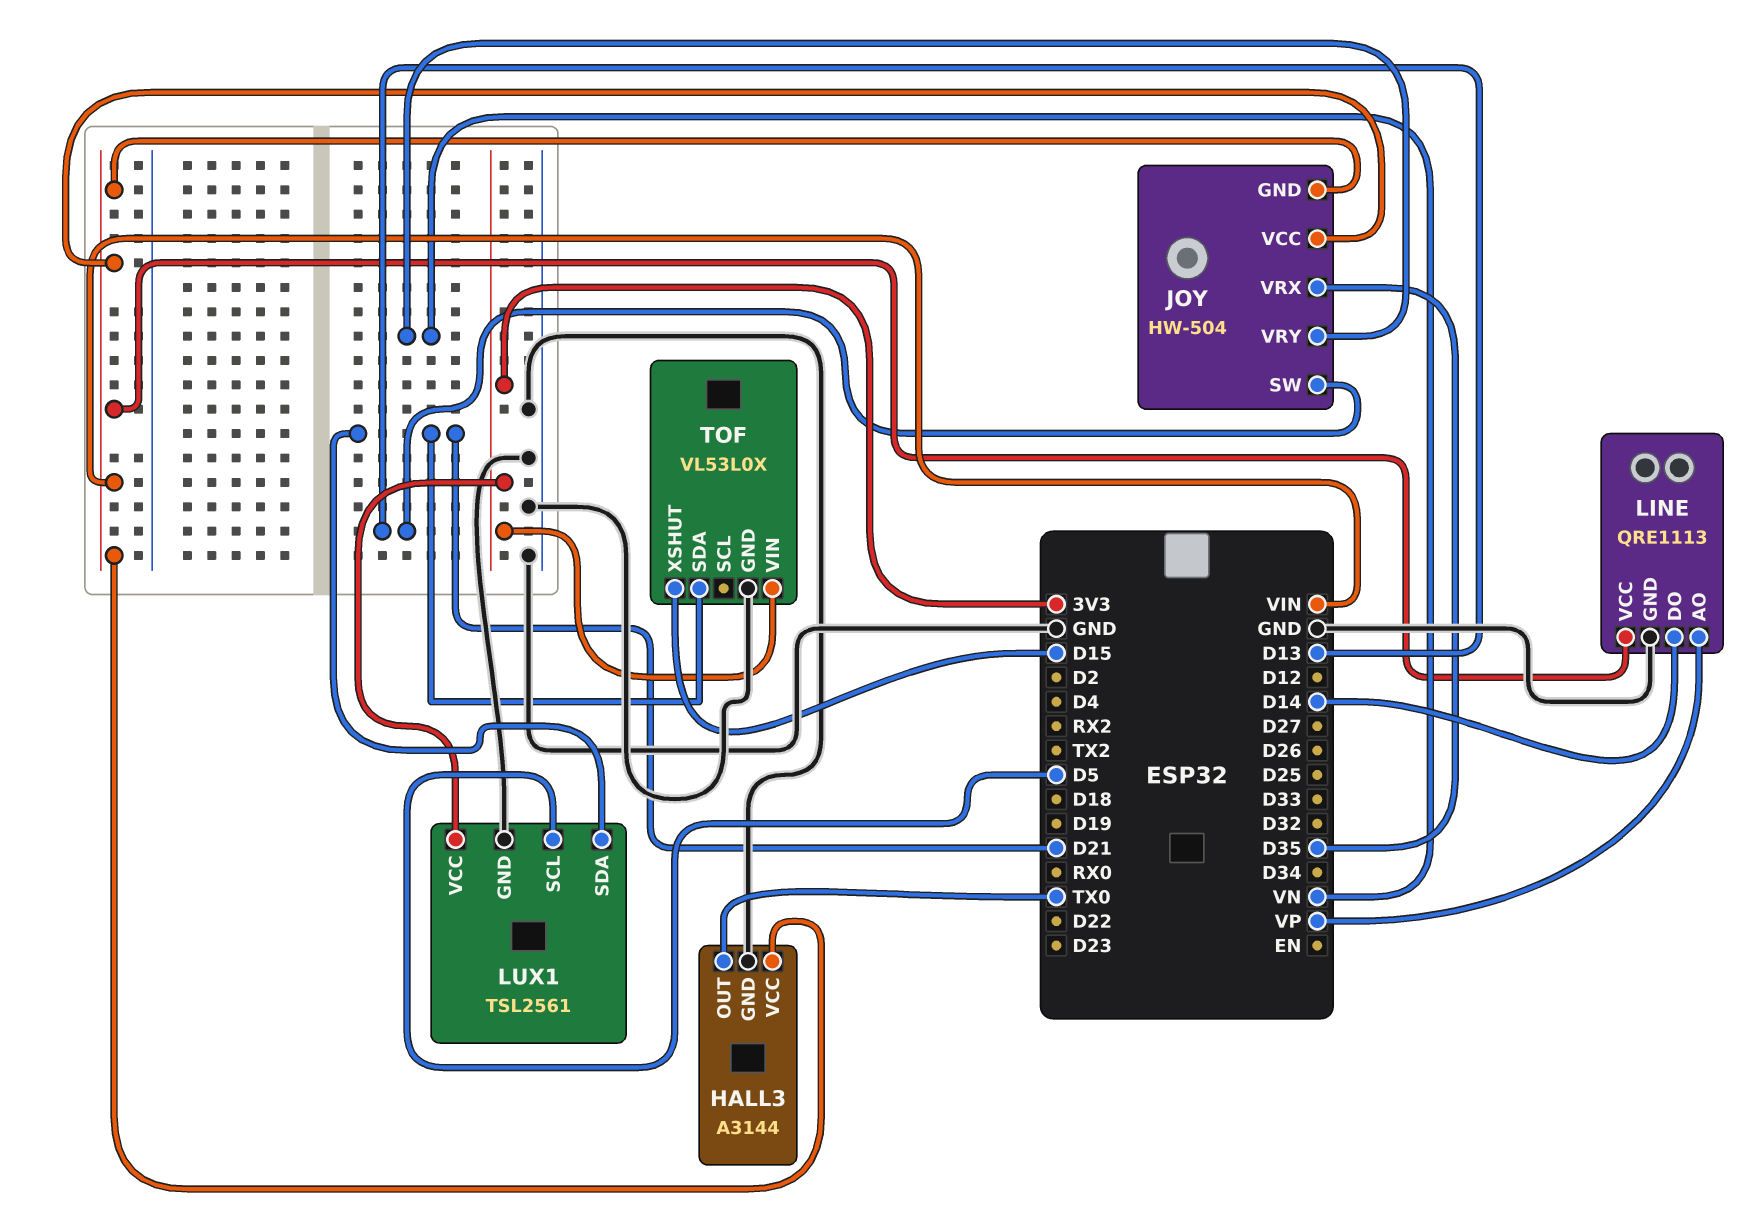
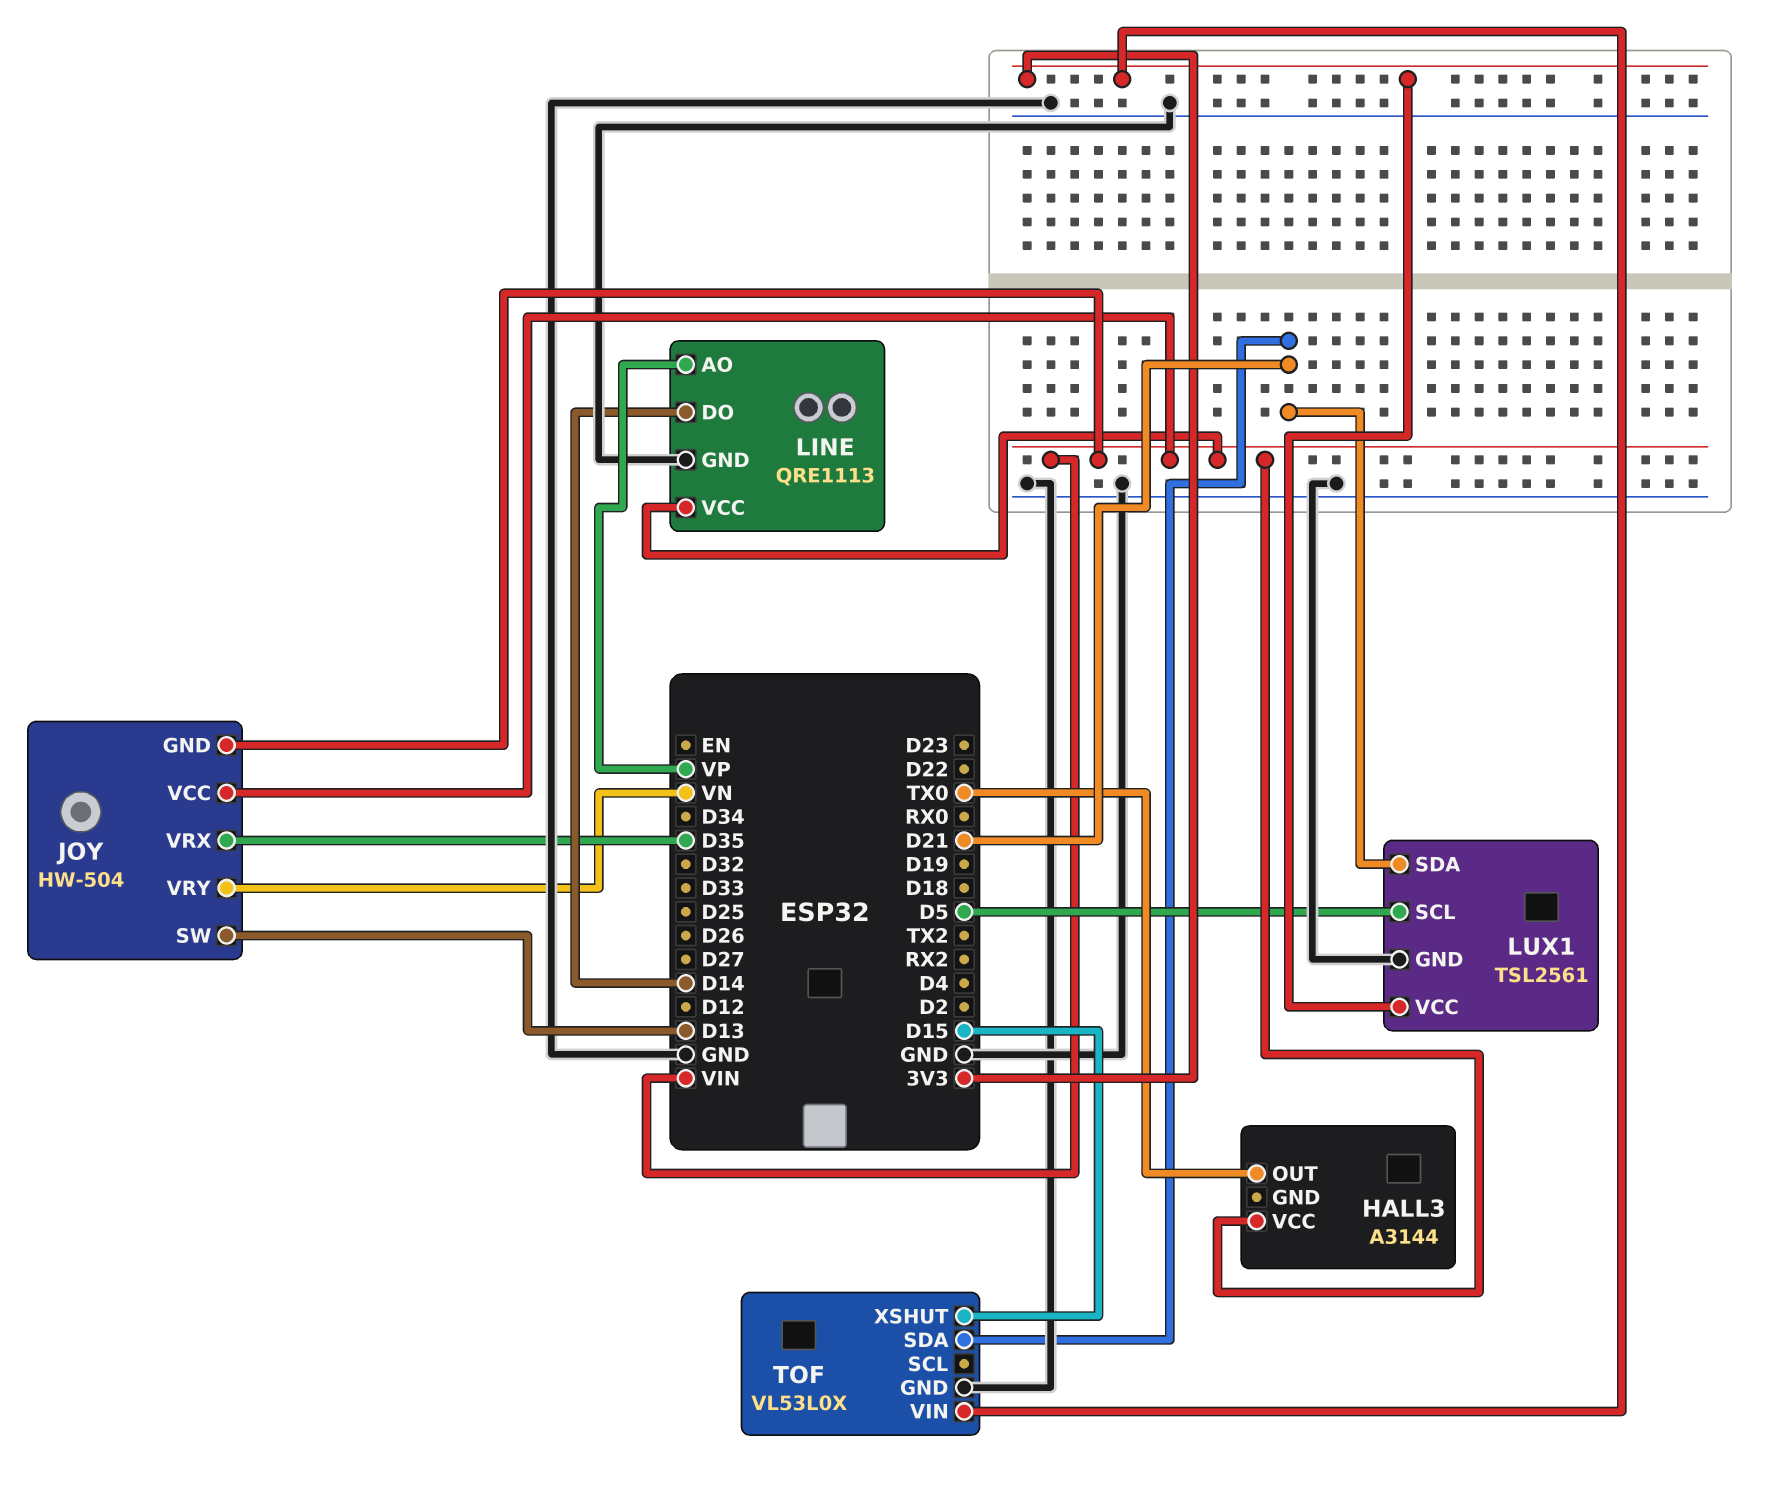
HALL3 pin GND: GND -> none

